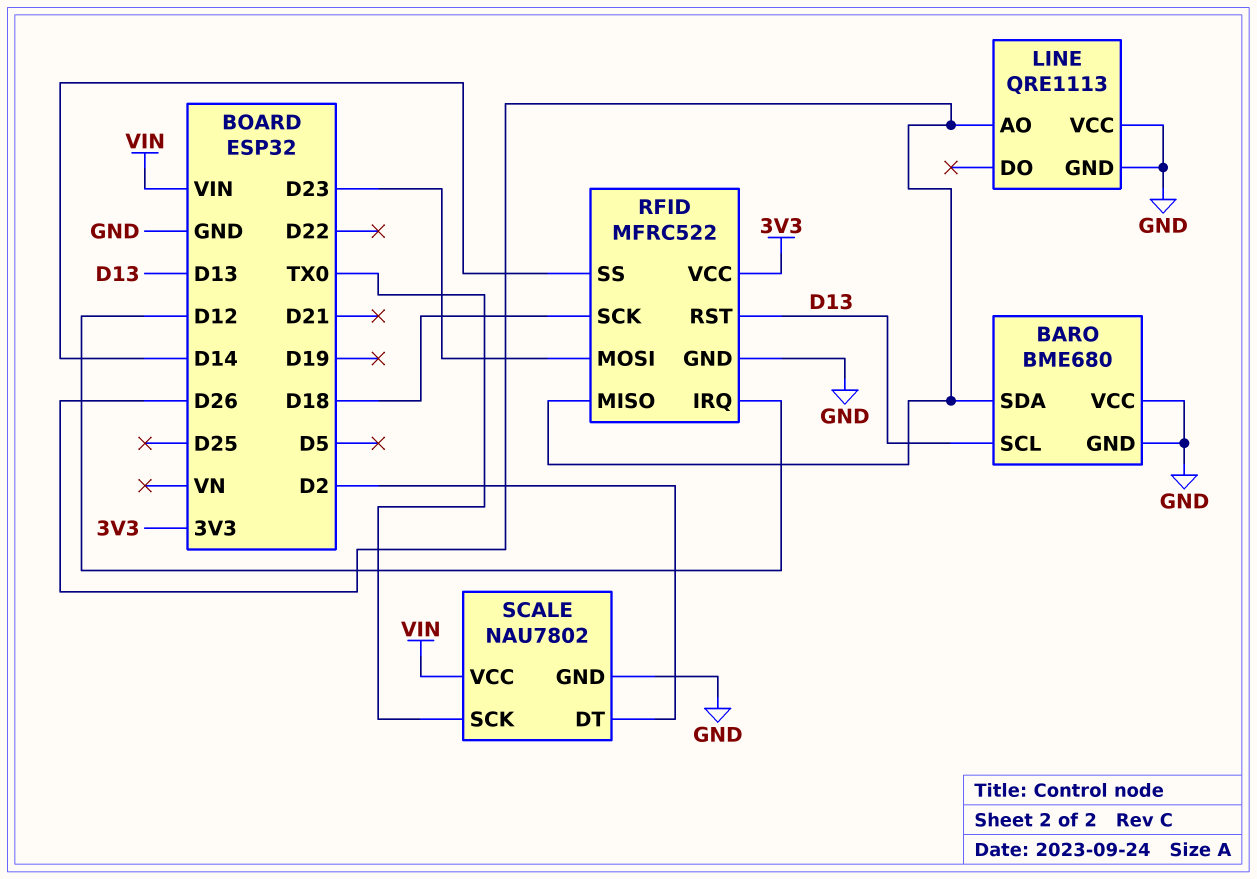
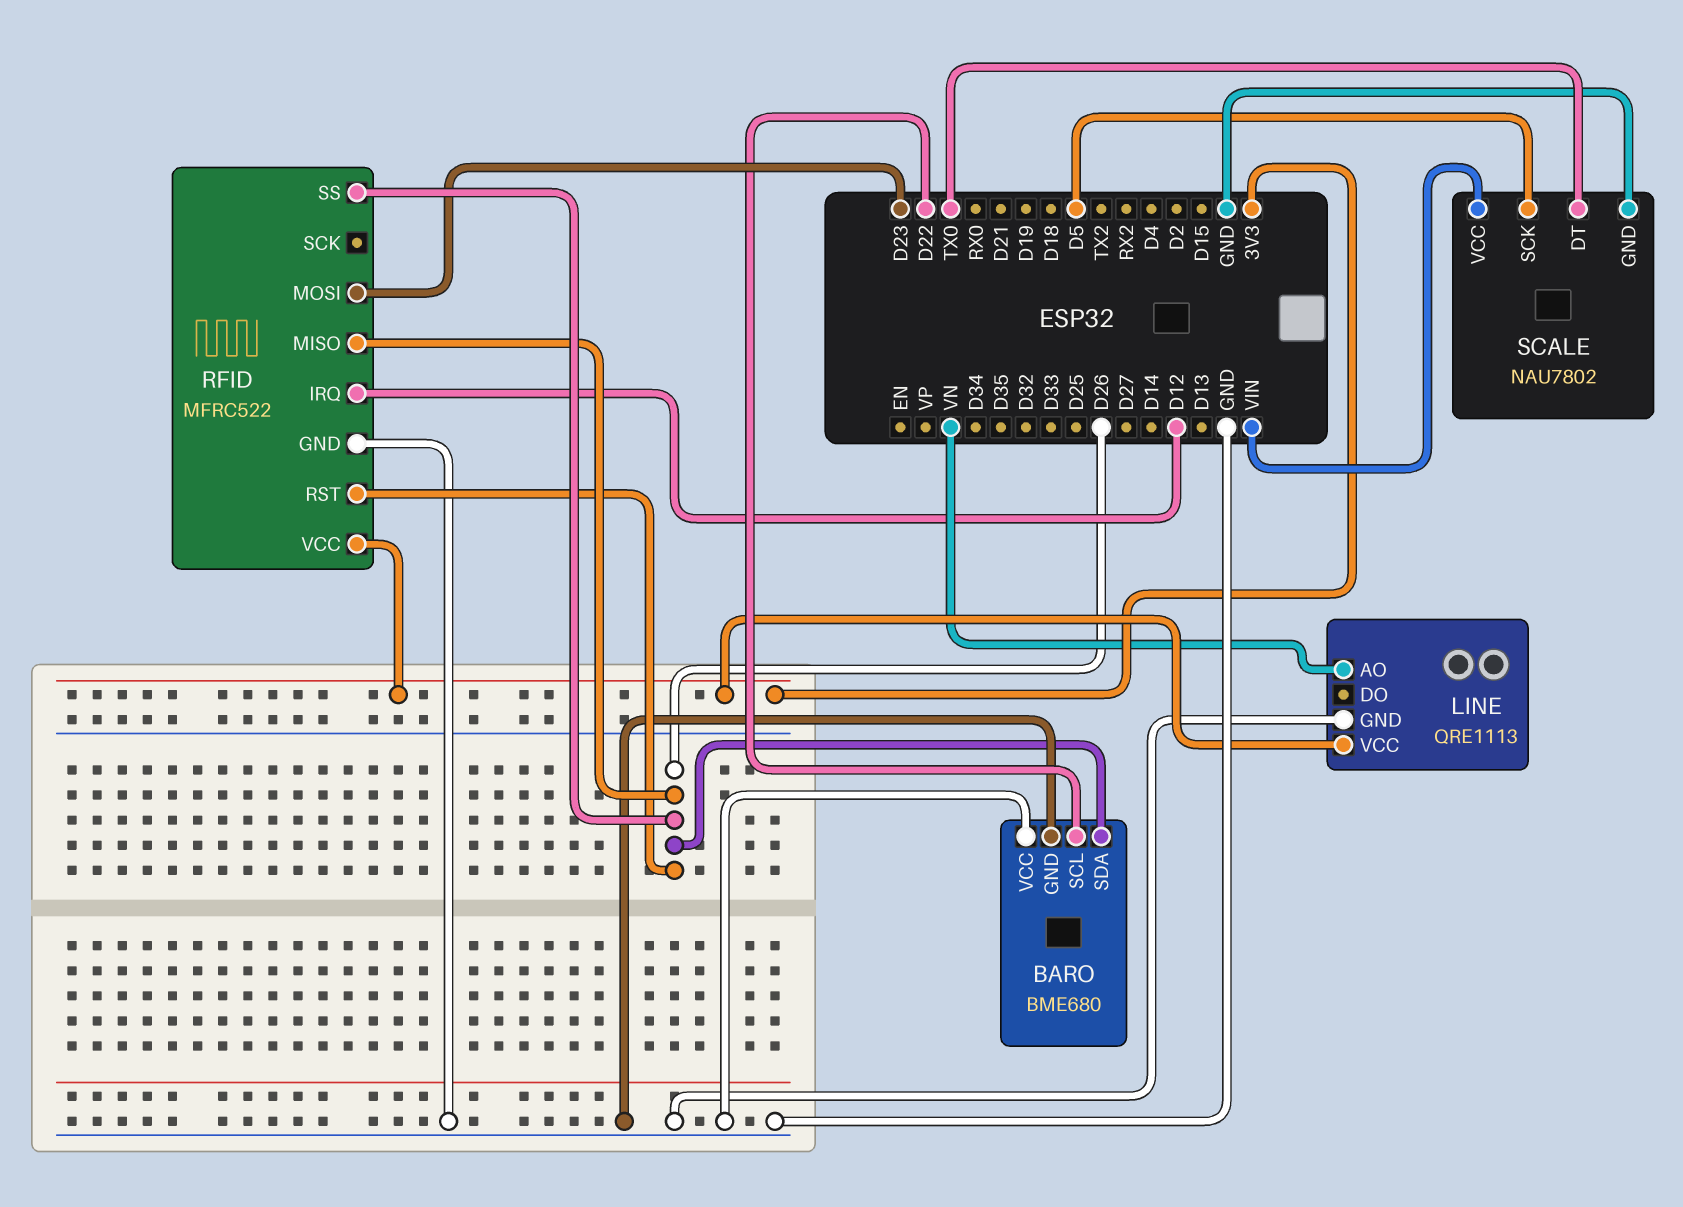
BARO pin SCL: D13 -> D22
LINE pin AO: D26 -> VN
LINE pin VCC: GND -> 3V3
RFID pin RST: D13 -> D26
RFID pin SCK: D18 -> none
RFID pin SS: D14 -> D26
SCALE pin DT: D2 -> TX0
SCALE pin SCK: TX0 -> D5

